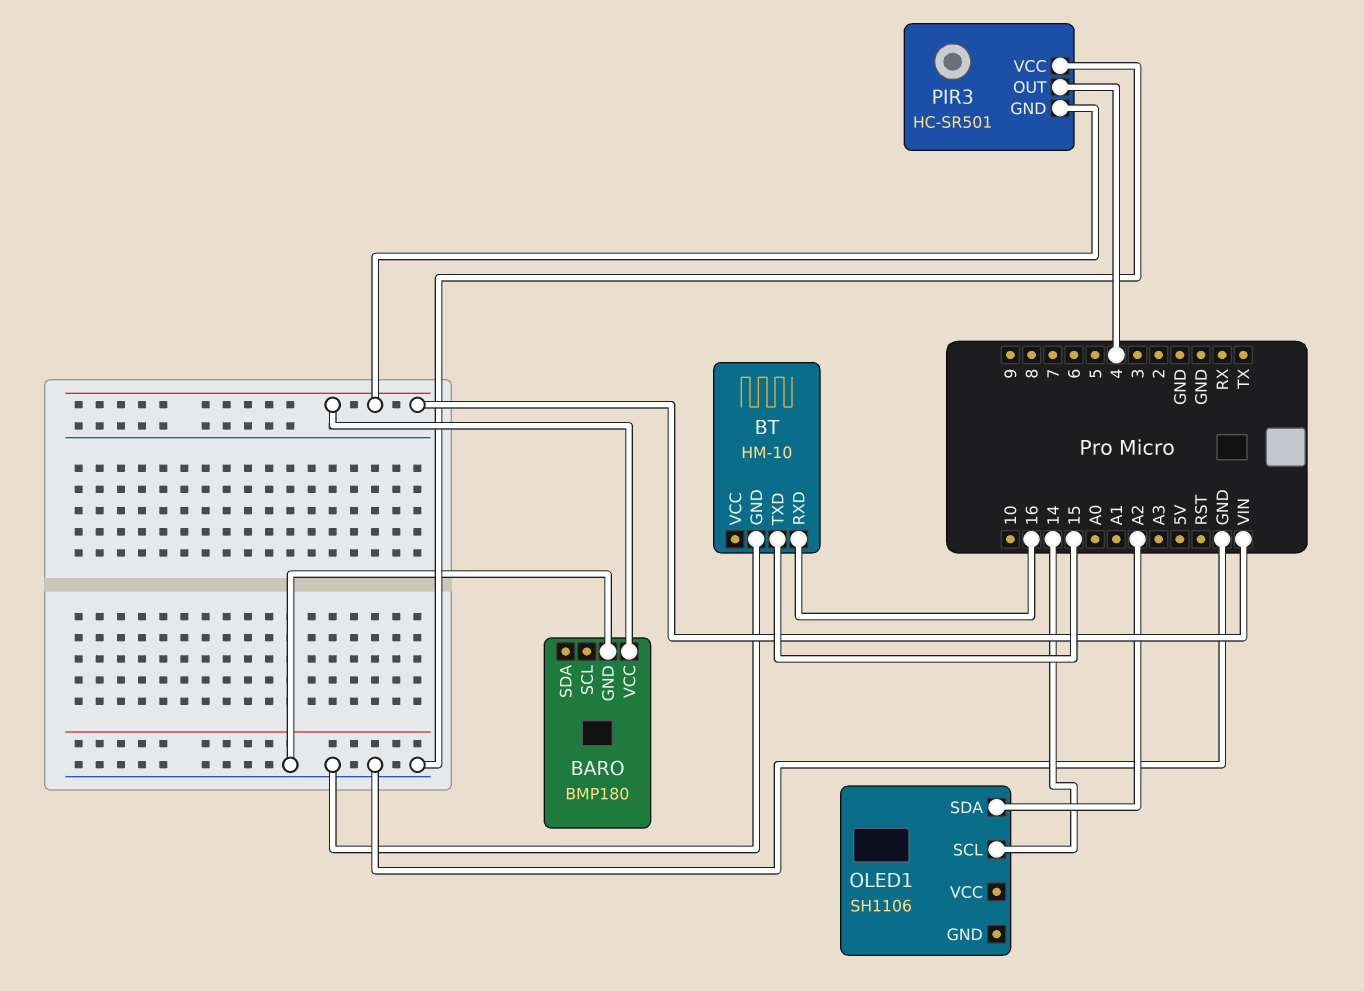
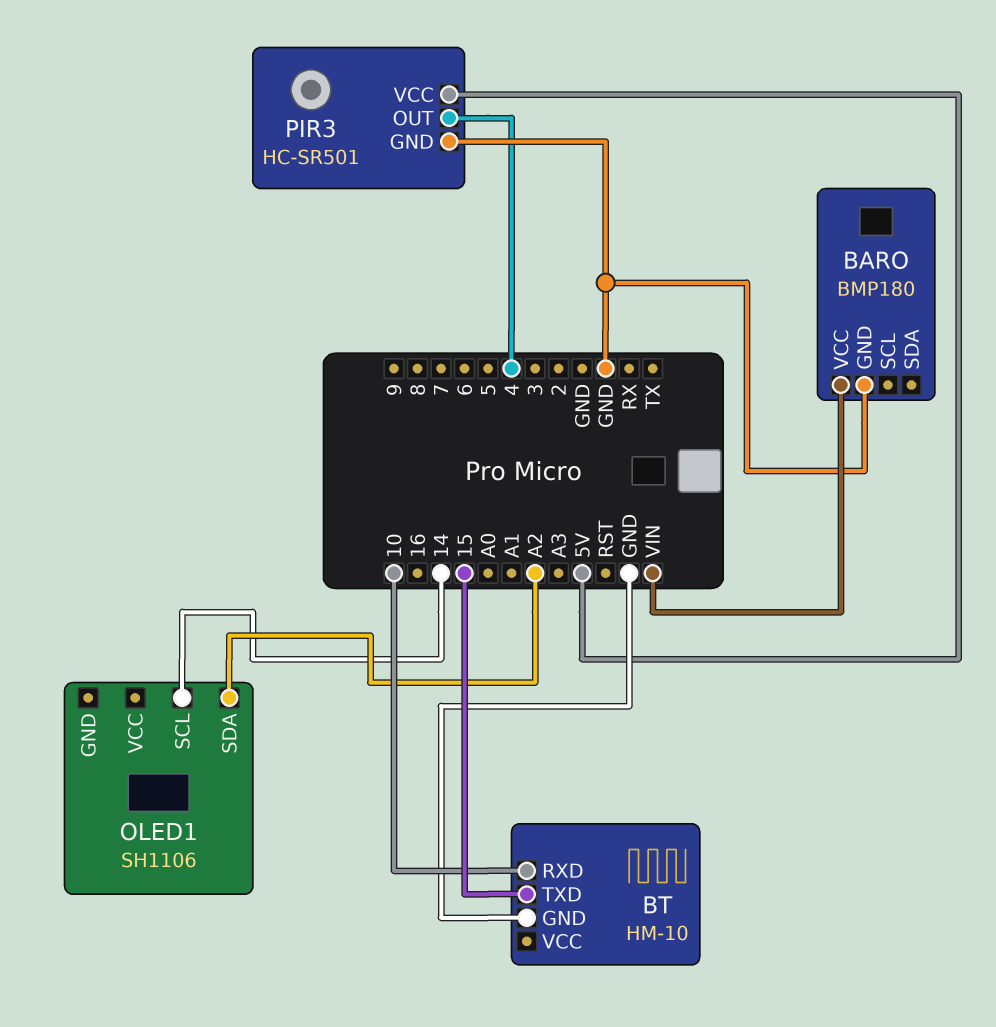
BT pin RXD: 16 -> 10
PIR3 pin GND: VIN -> GND
PIR3 pin VCC: GND -> 5V

